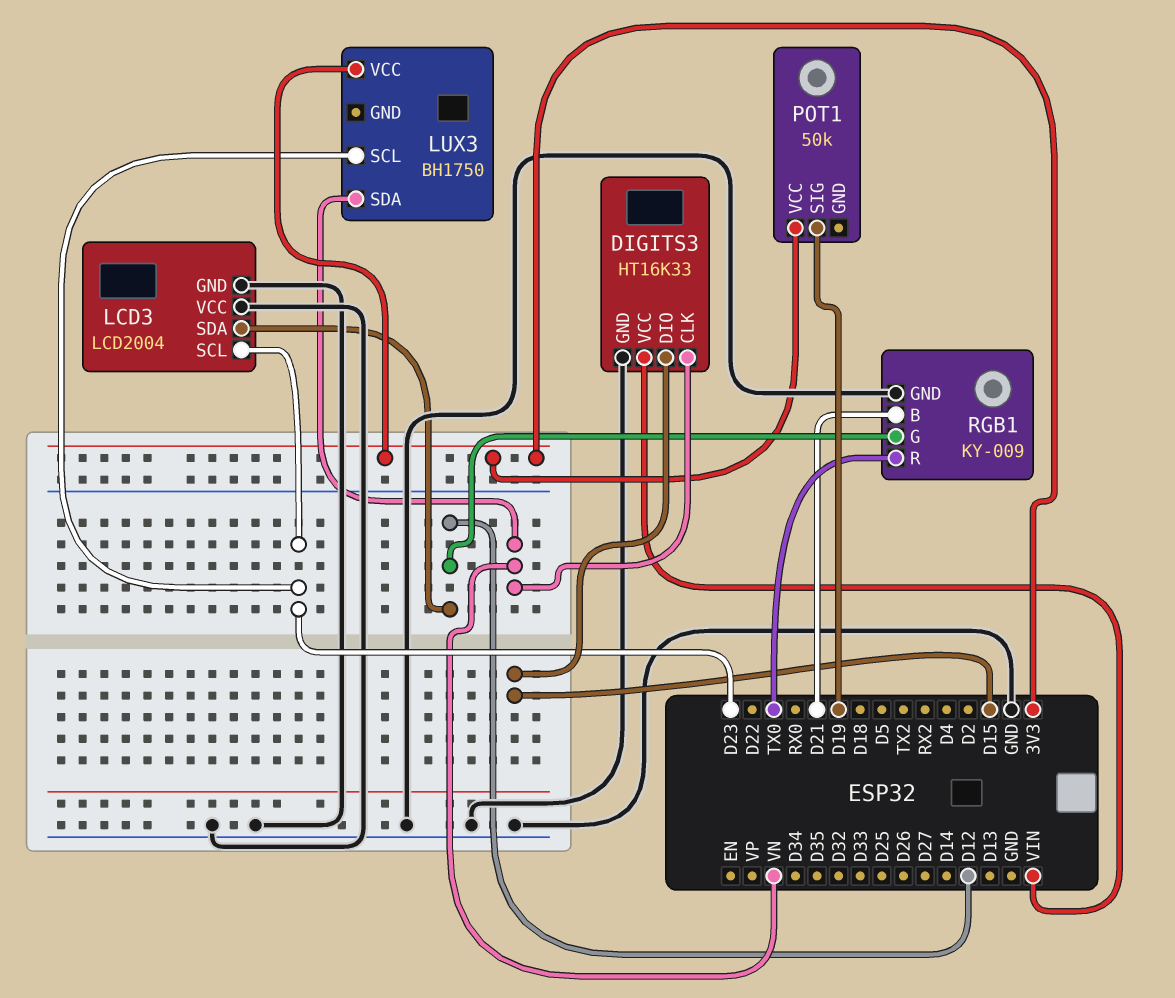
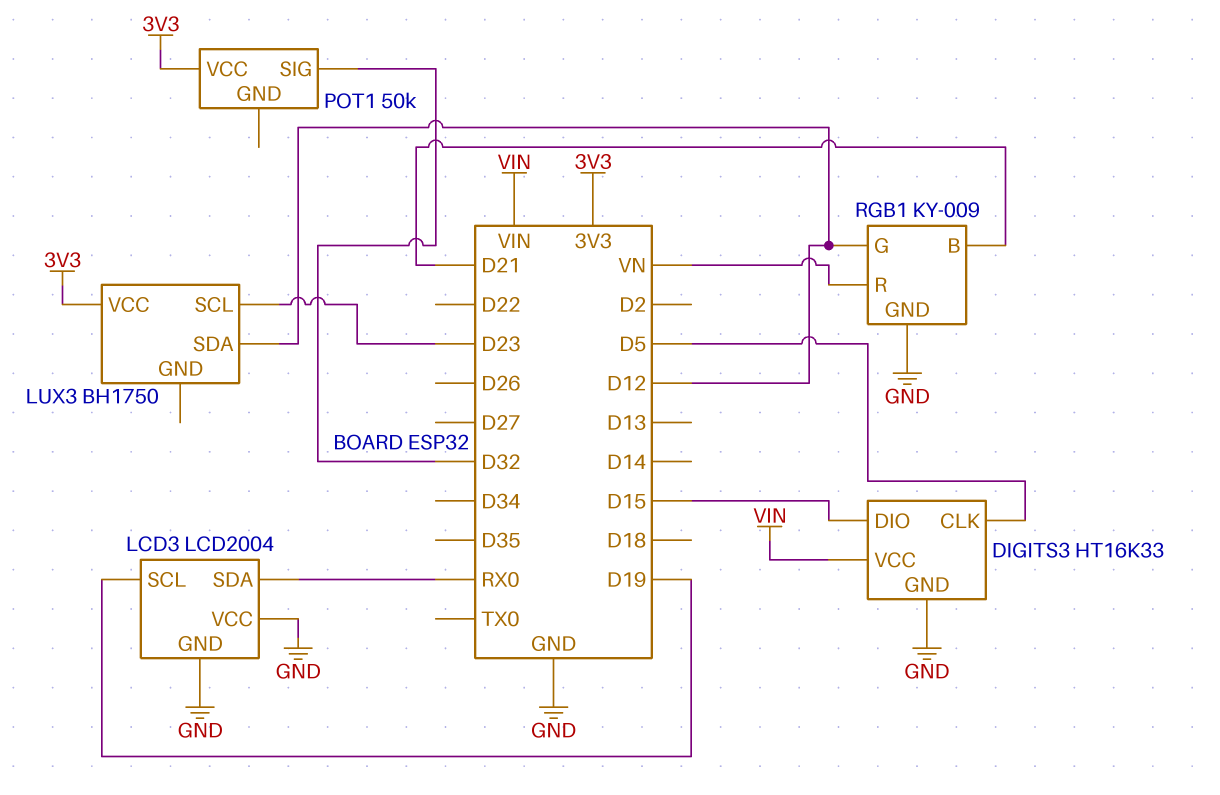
DIGITS3 pin CLK: VN -> D5
LCD3 pin SCL: D23 -> D19
LCD3 pin SDA: D12 -> RX0
LUX3 pin SDA: VN -> D12
POT1 pin SIG: D19 -> D32
RGB1 pin R: TX0 -> VN

